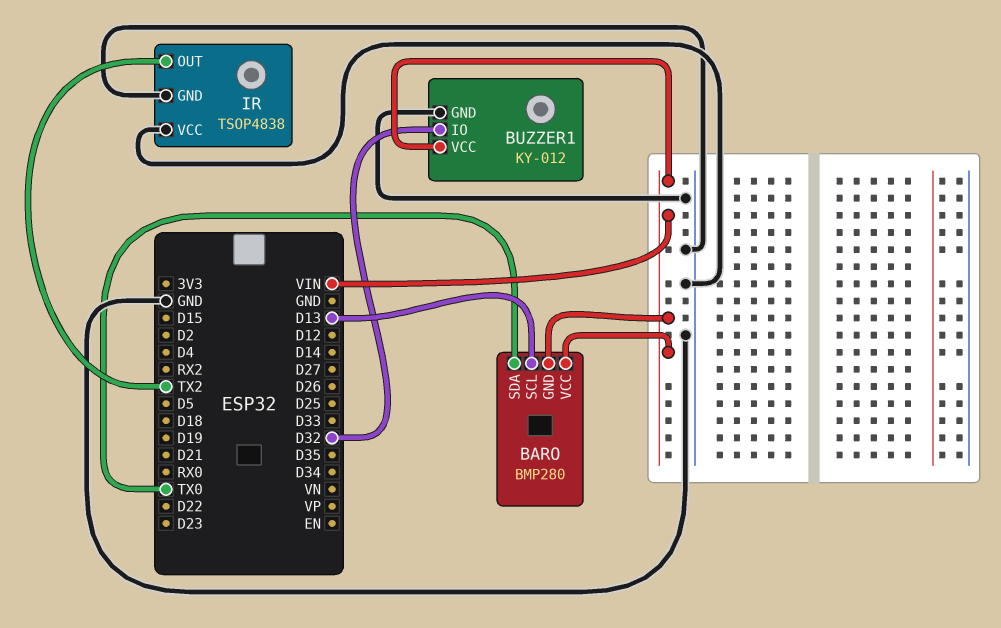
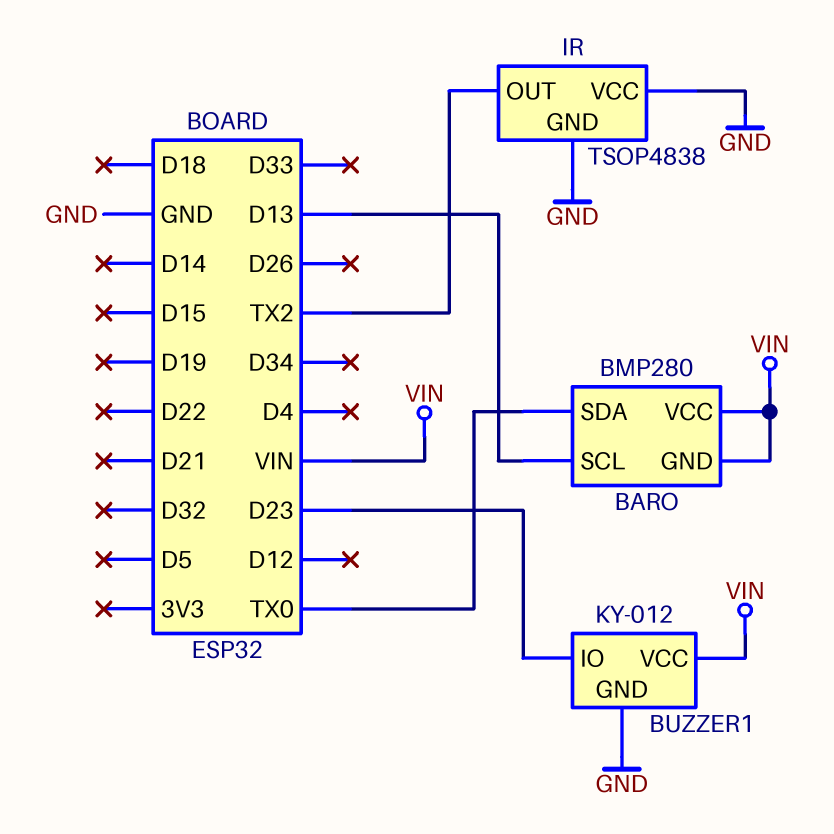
BUZZER1 pin IO: D32 -> D23

